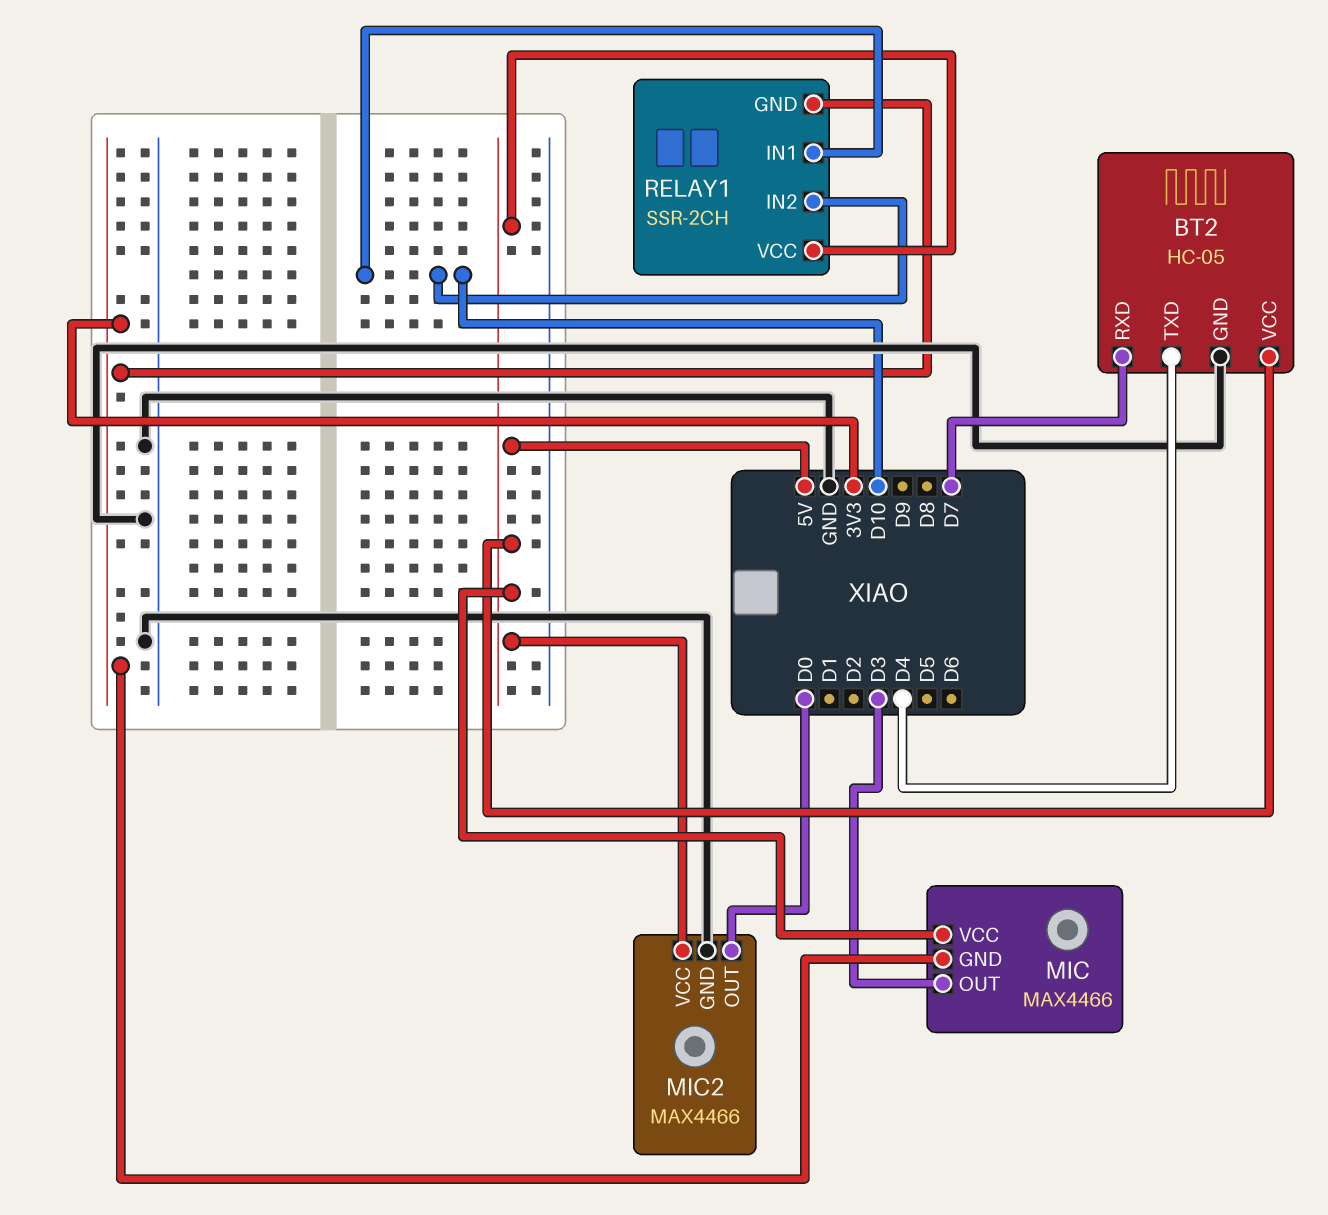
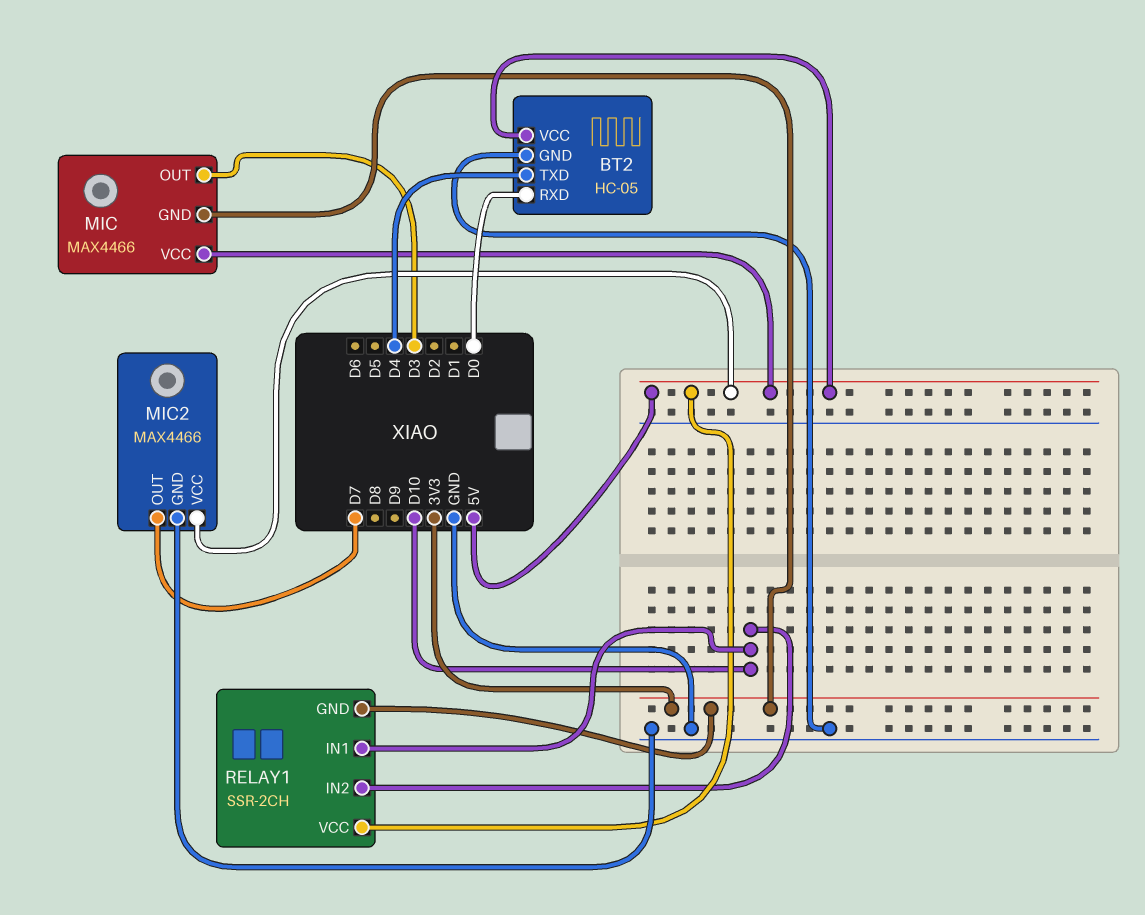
BT2 pin RXD: D7 -> D0
MIC2 pin OUT: D0 -> D7

